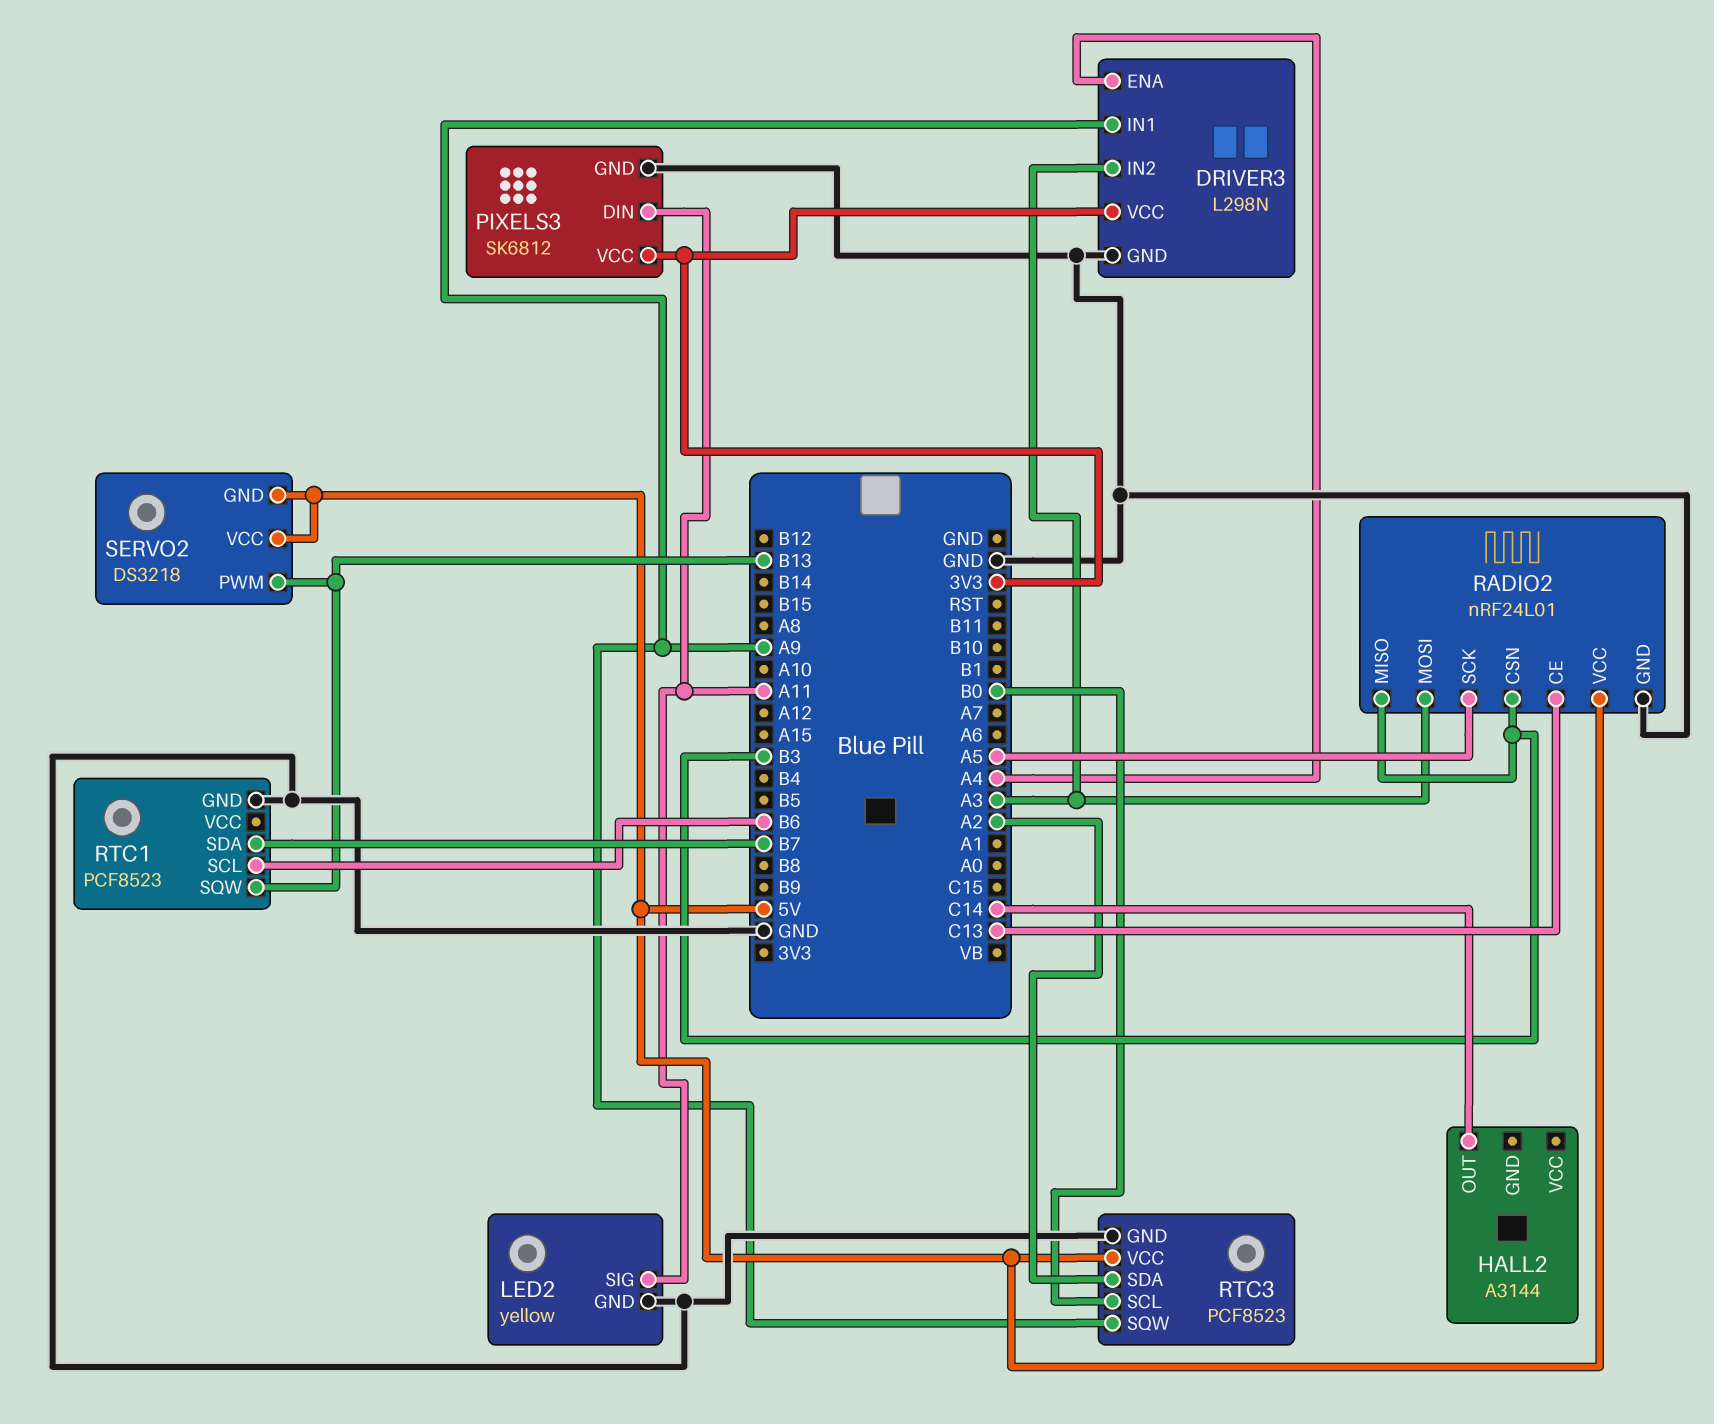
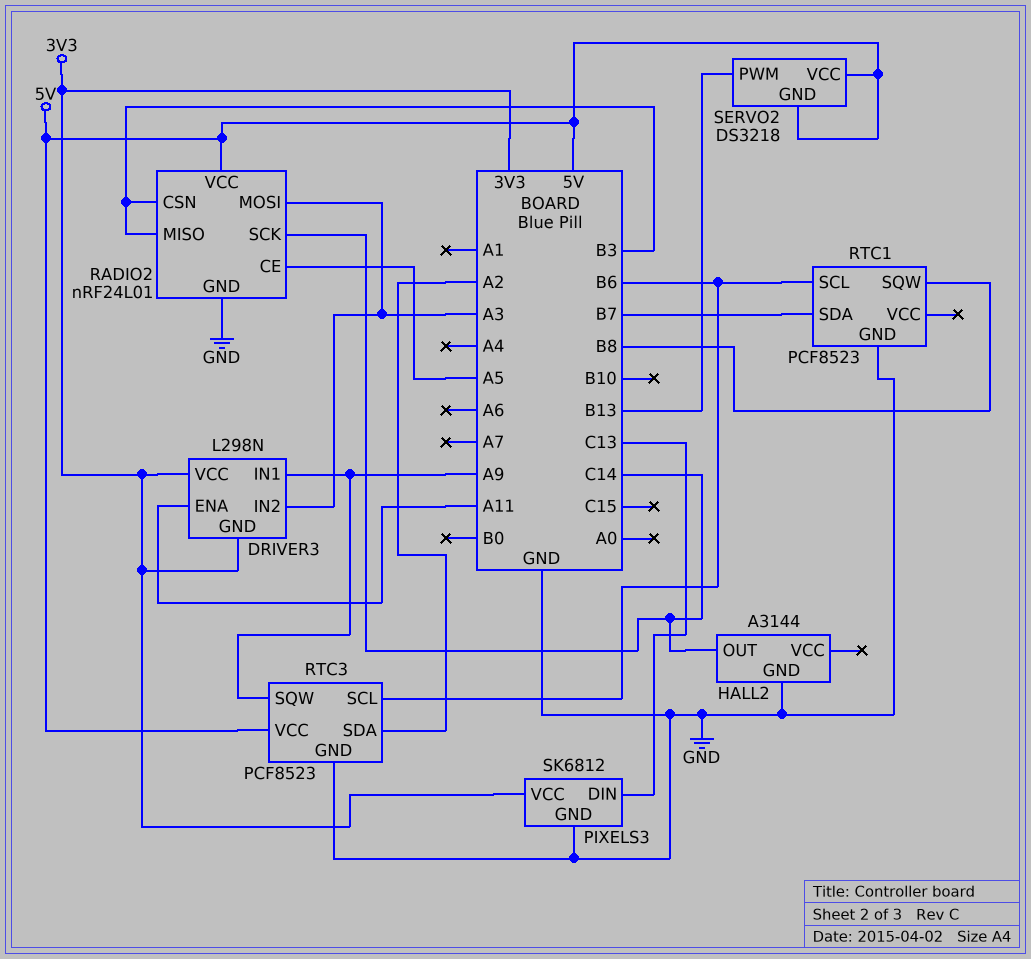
DRIVER3 pin ENA: A4 -> A11
DRIVER3 pin GND: GND -> 3V3
HALL2 pin GND: none -> GND
LED2: yellow -> none
LED2 pin GND: GND -> none
LED2 pin SIG: A11 -> none
PIXELS3 pin DIN: A11 -> C13
RADIO2 pin CE: C13 -> A5
RADIO2 pin SCK: A5 -> C14
RTC1 pin SQW: B13 -> B8
RTC3 pin SCL: B0 -> B6

